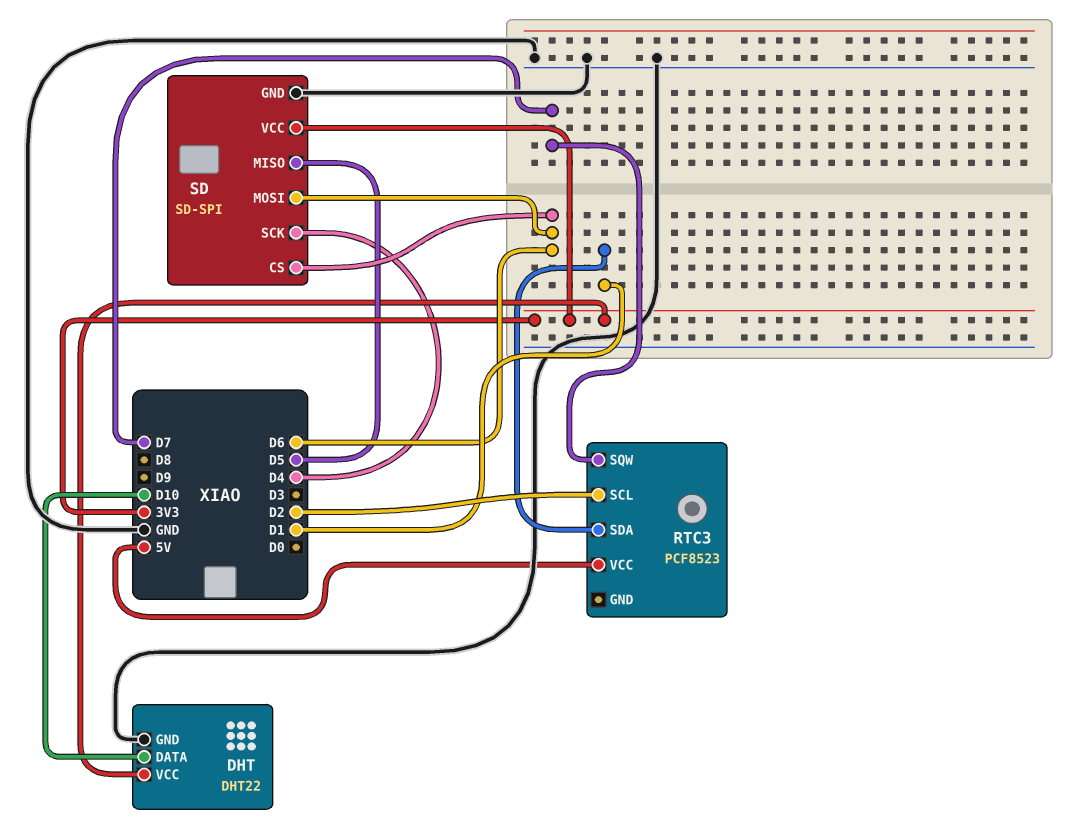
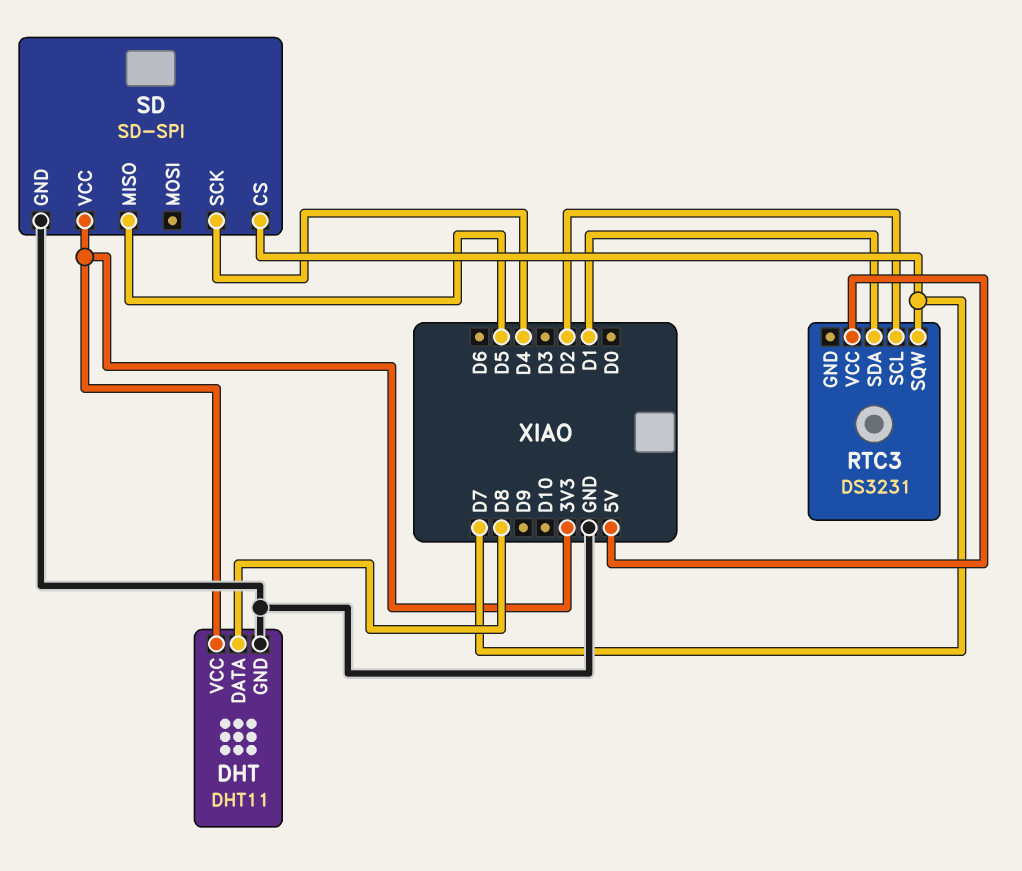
DHT: DHT22 -> DHT11
DHT pin DATA: D10 -> D8
RTC3: PCF8523 -> DS3231
SD pin CS: D6 -> D7
SD pin MOSI: D6 -> none

